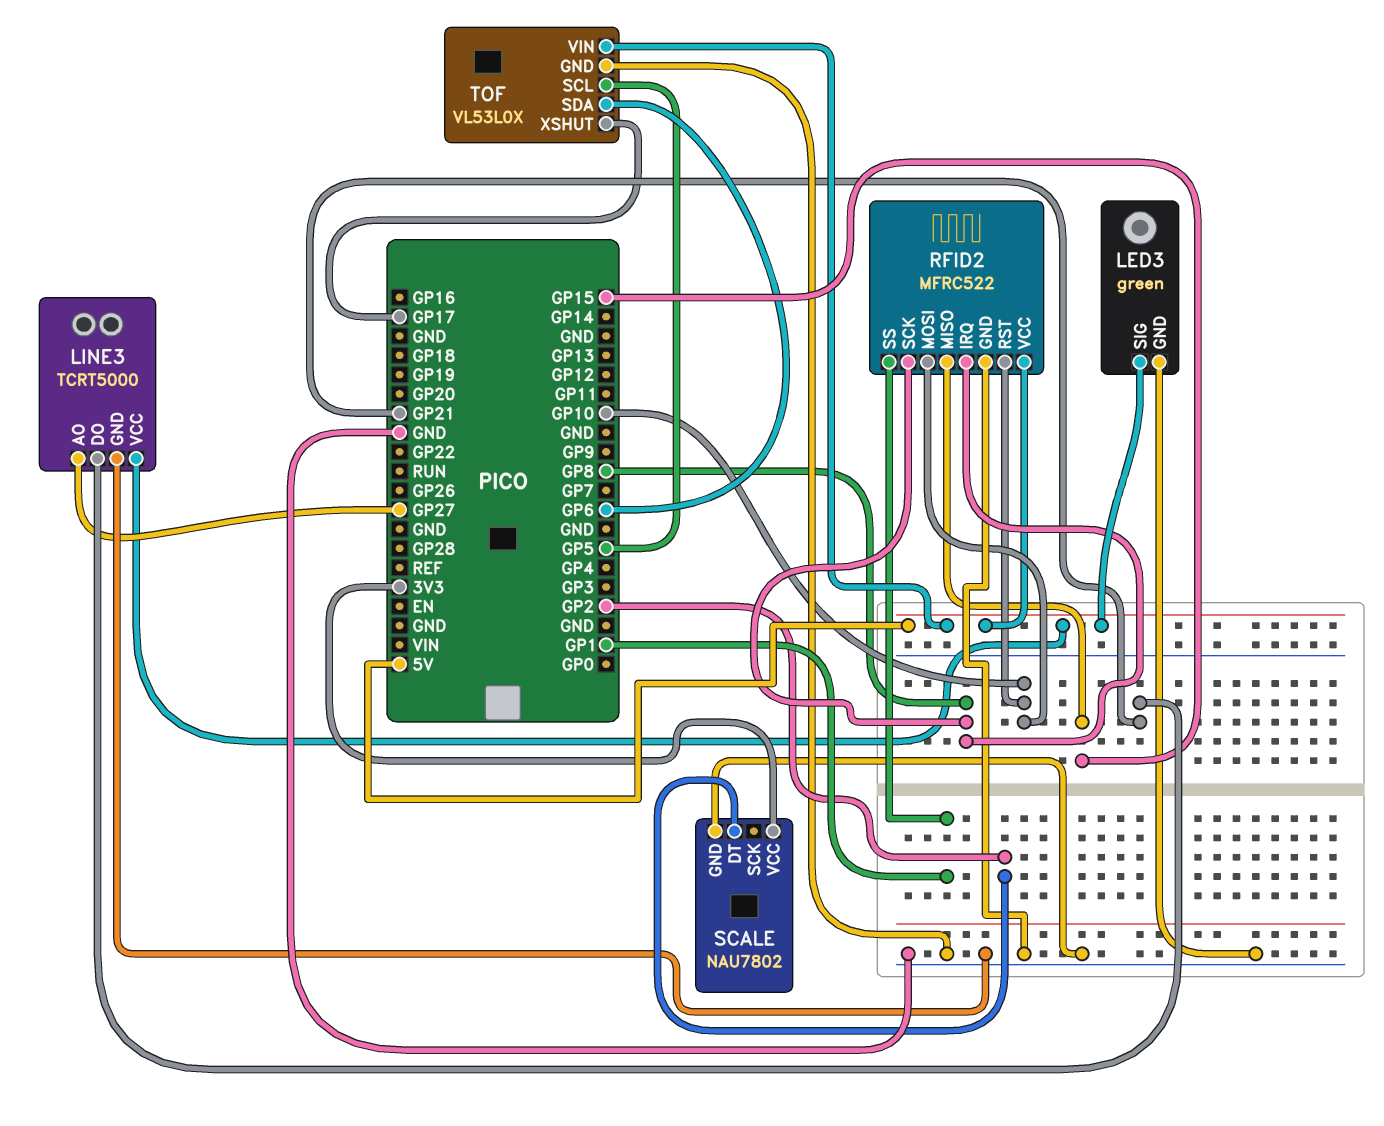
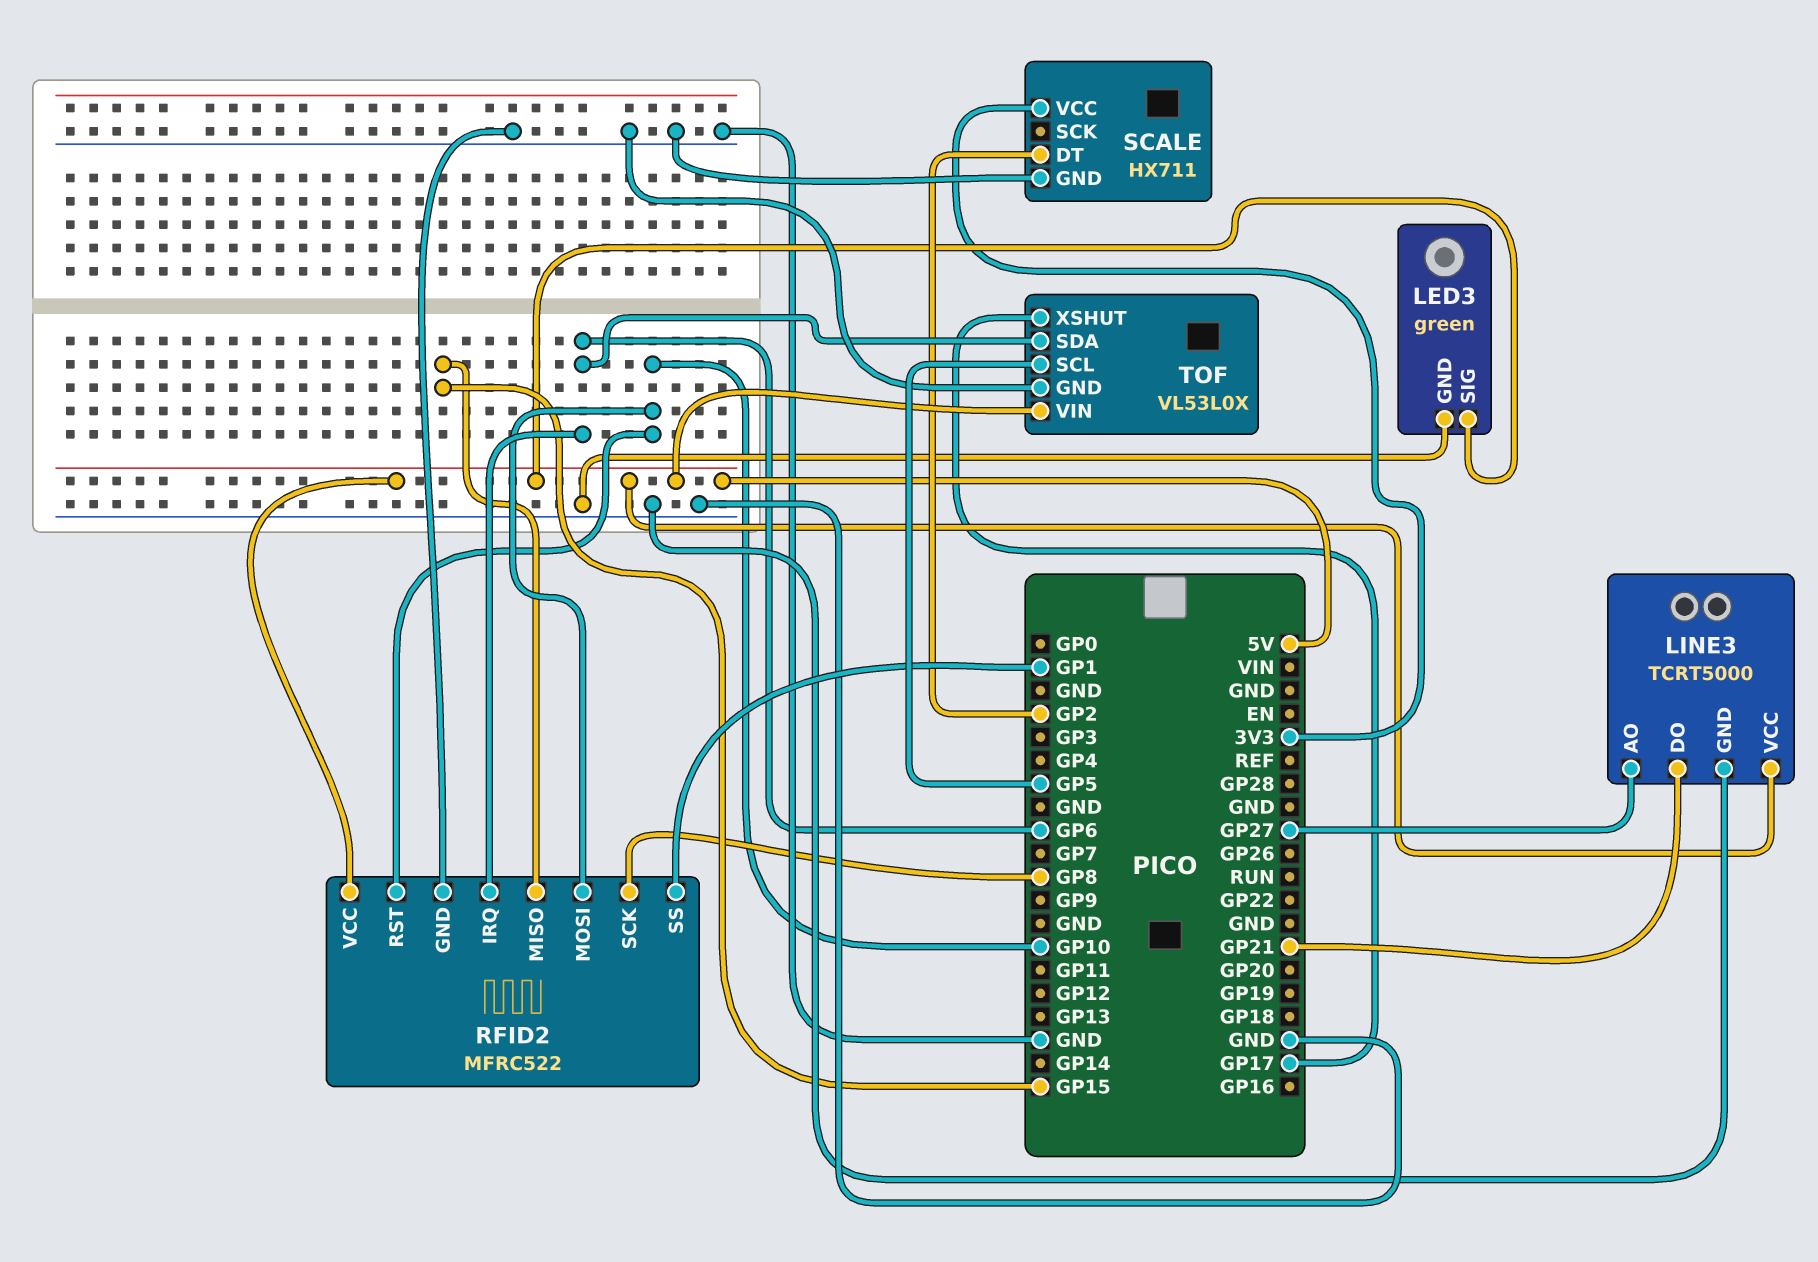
RFID2 pin IRQ: GP8 -> GP6
SCALE: NAU7802 -> HX711

